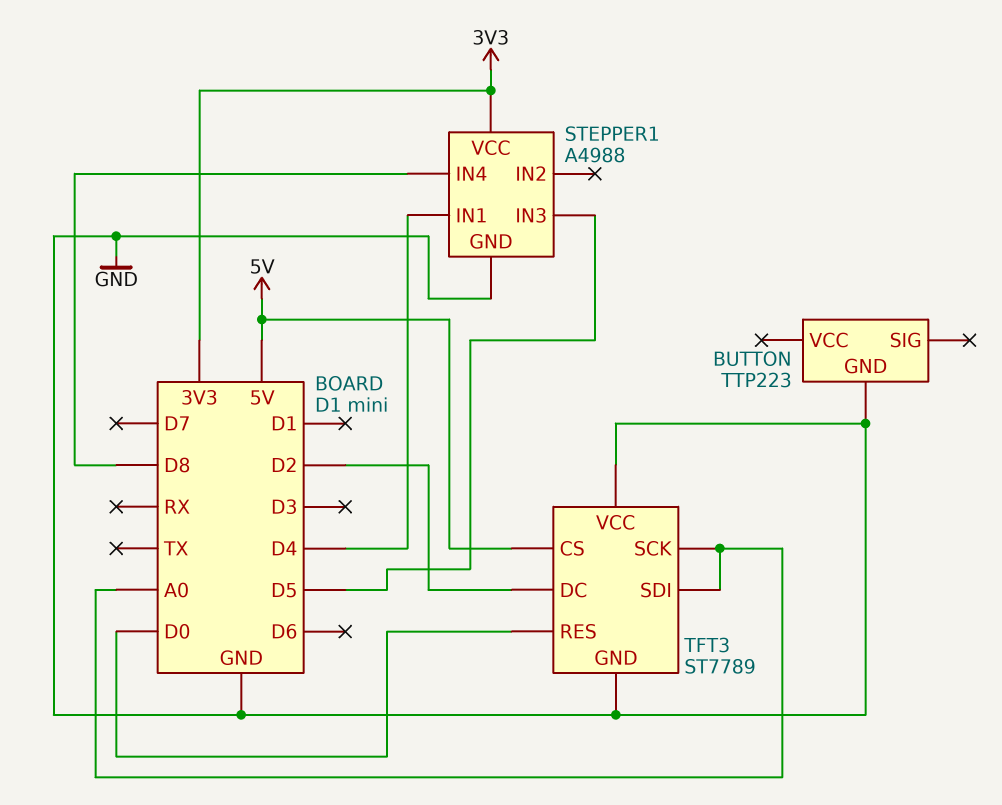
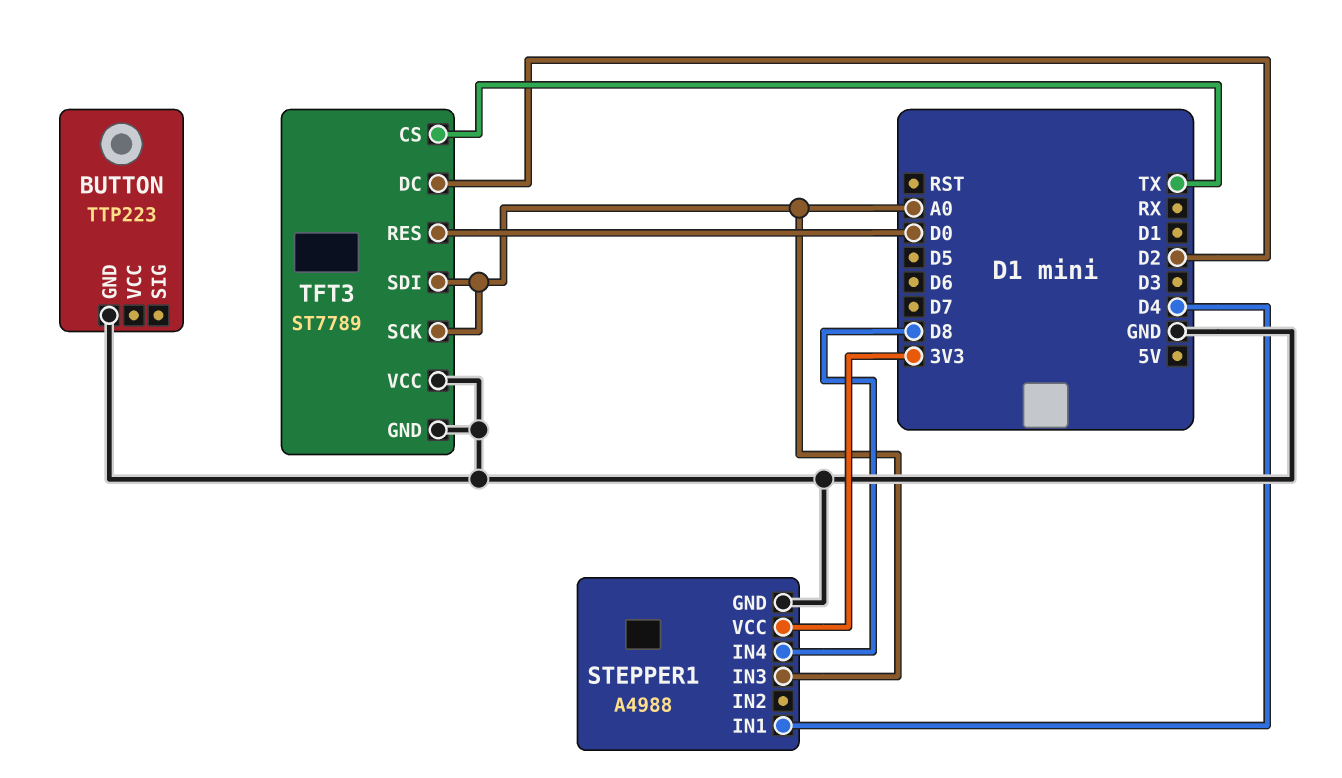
STEPPER1 pin IN3: D5 -> A0
TFT3 pin CS: 5V -> TX

